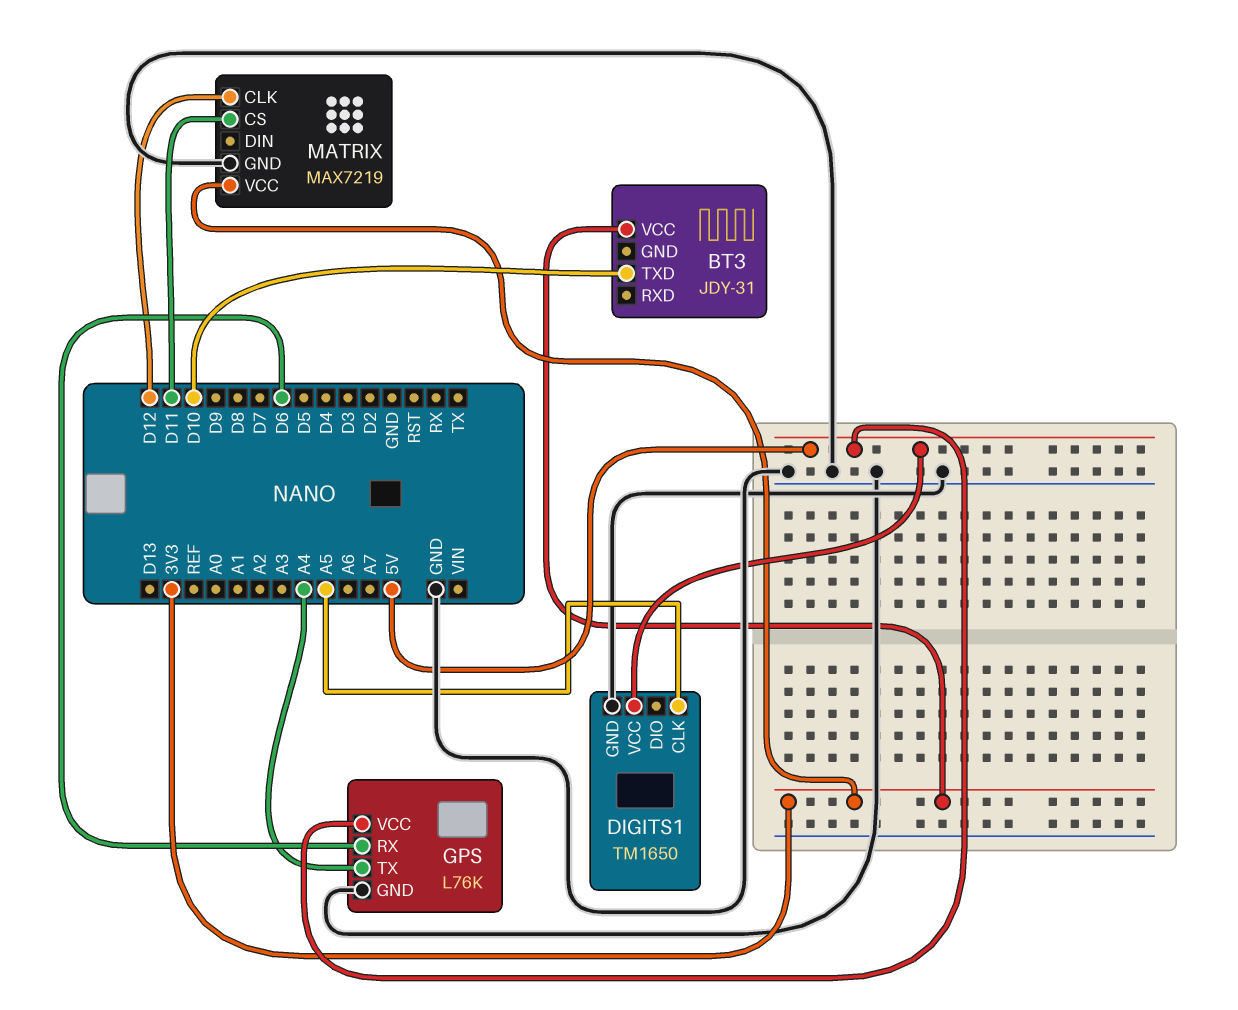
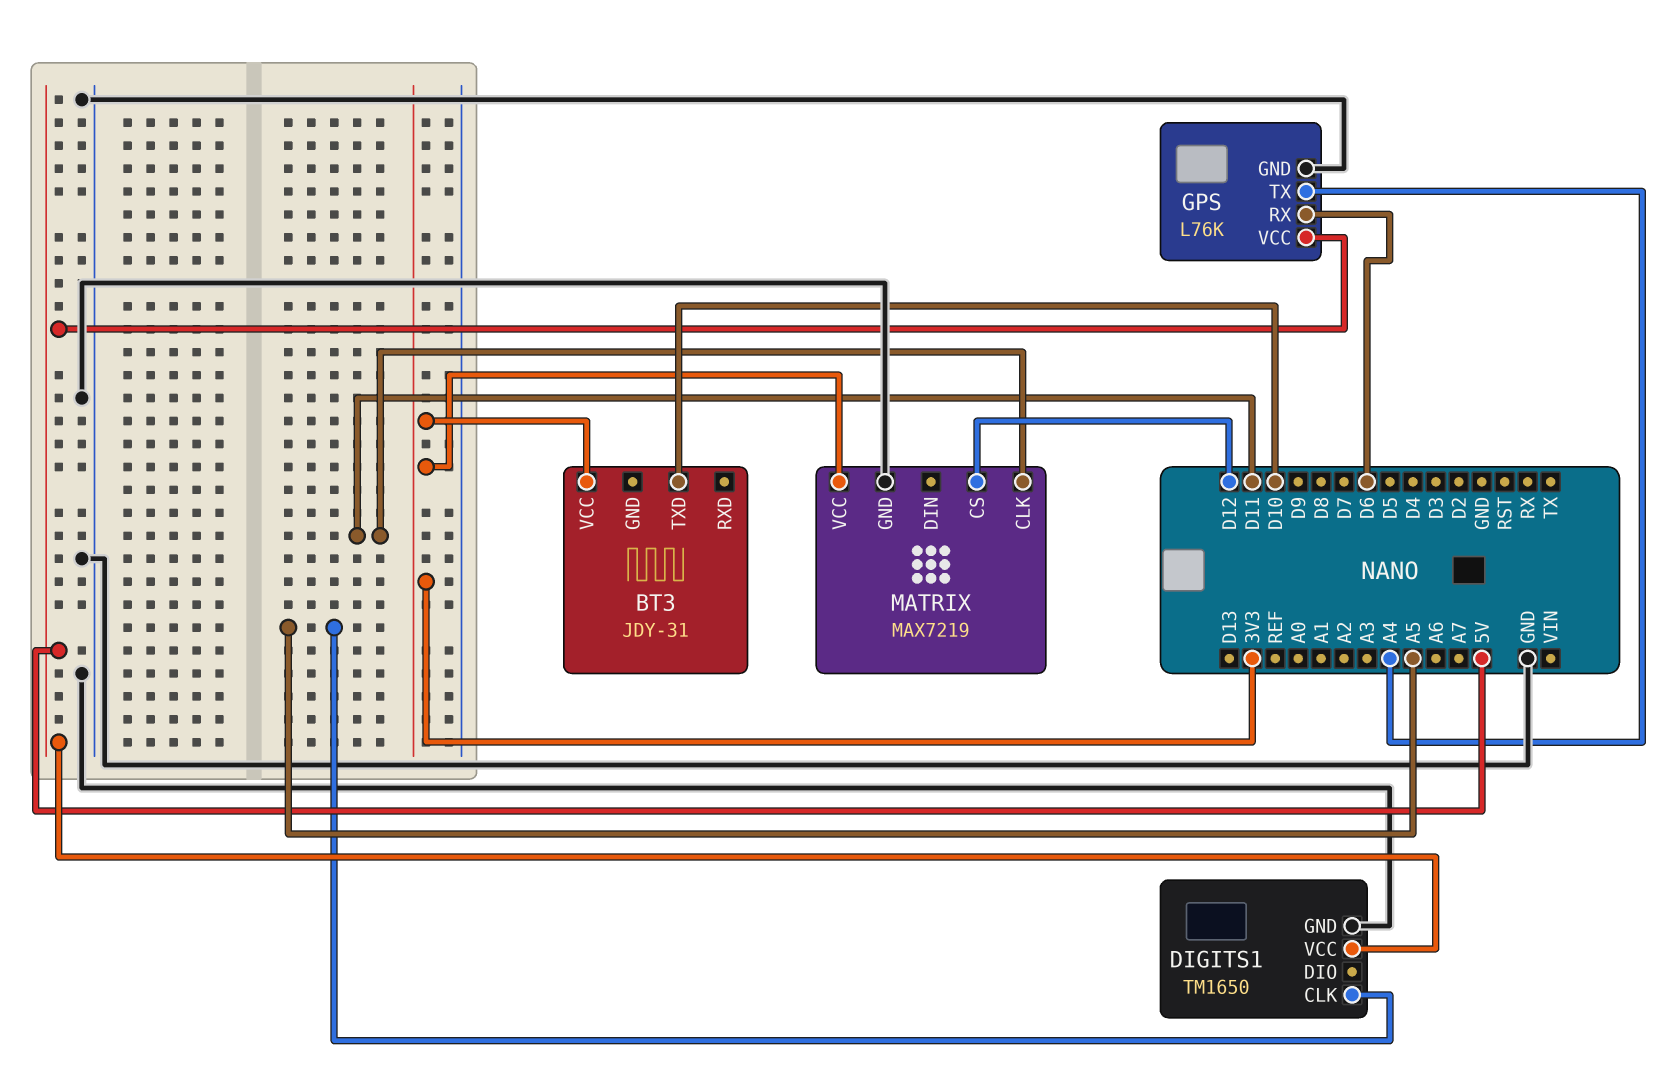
MATRIX pin CLK: D12 -> D11
MATRIX pin CS: D11 -> D12

